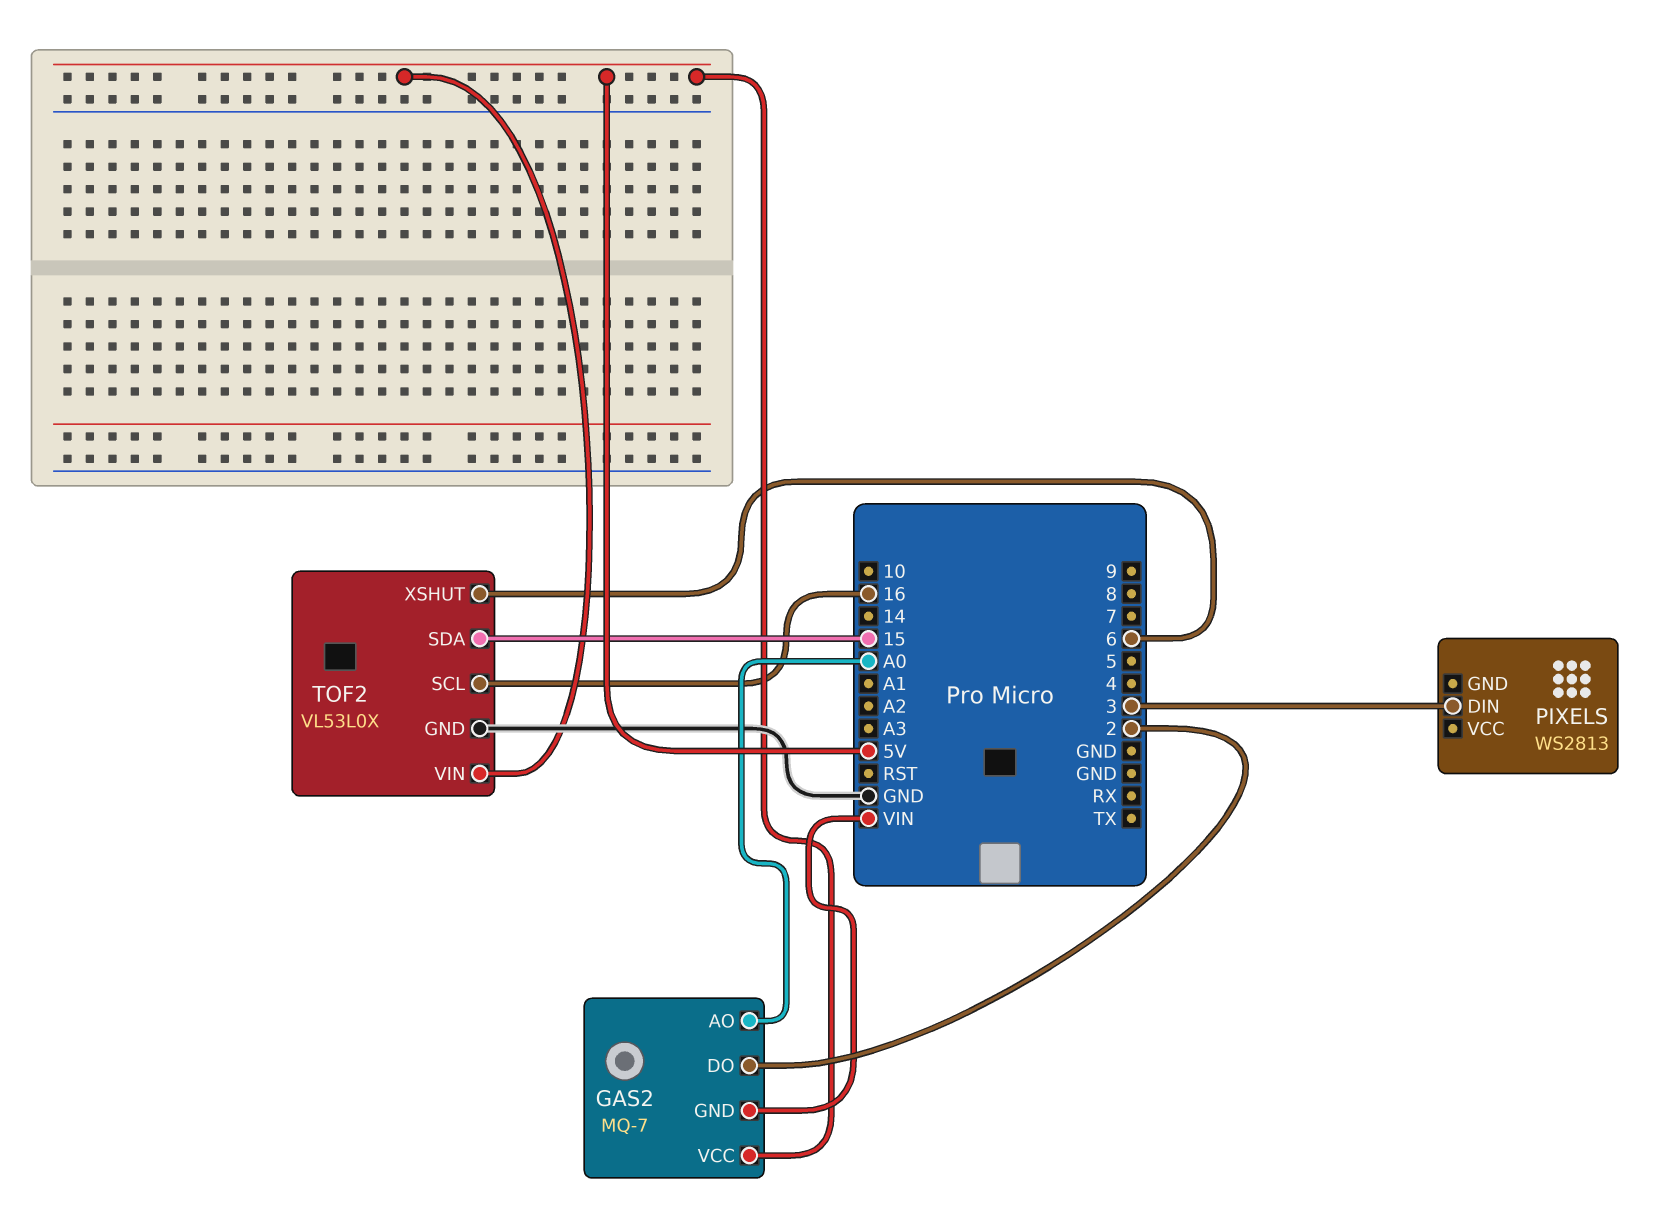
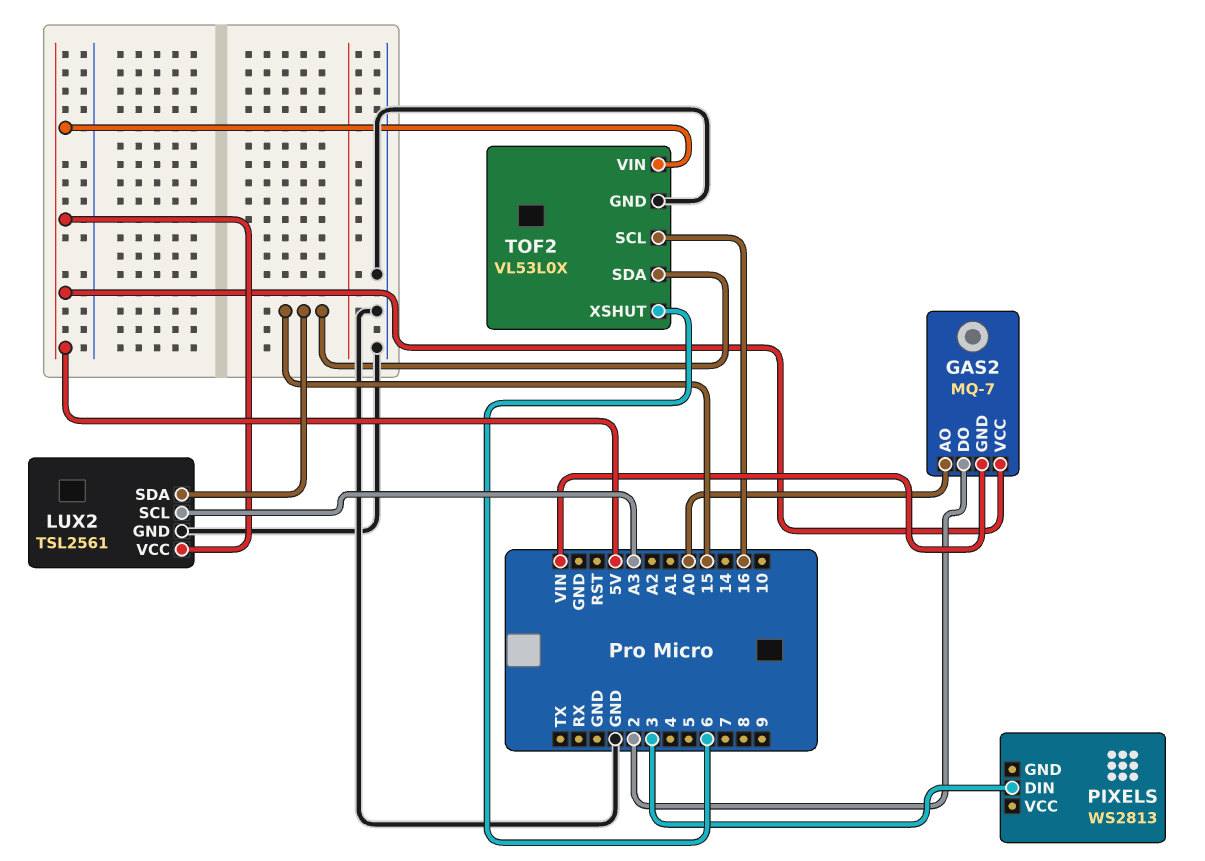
LUX2: none -> TSL2561
LUX2 pin GND: none -> GND
LUX2 pin SCL: none -> A3
LUX2 pin SDA: none -> 15
LUX2 pin VCC: none -> 5V

